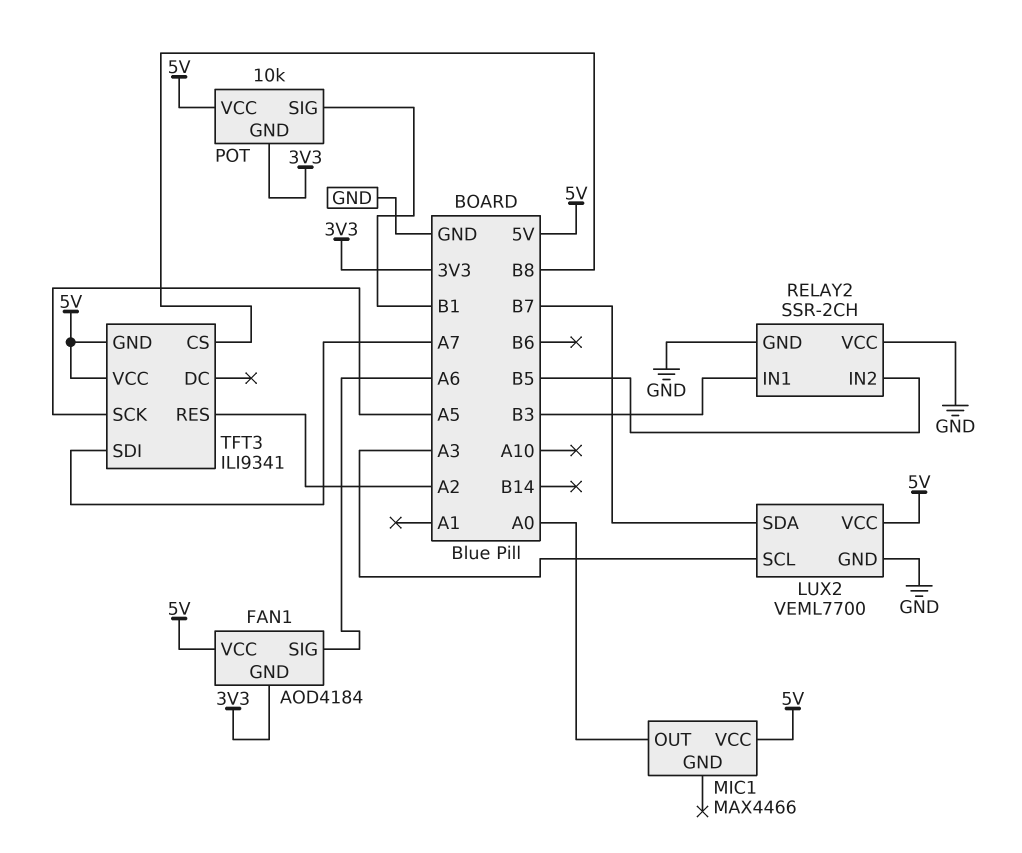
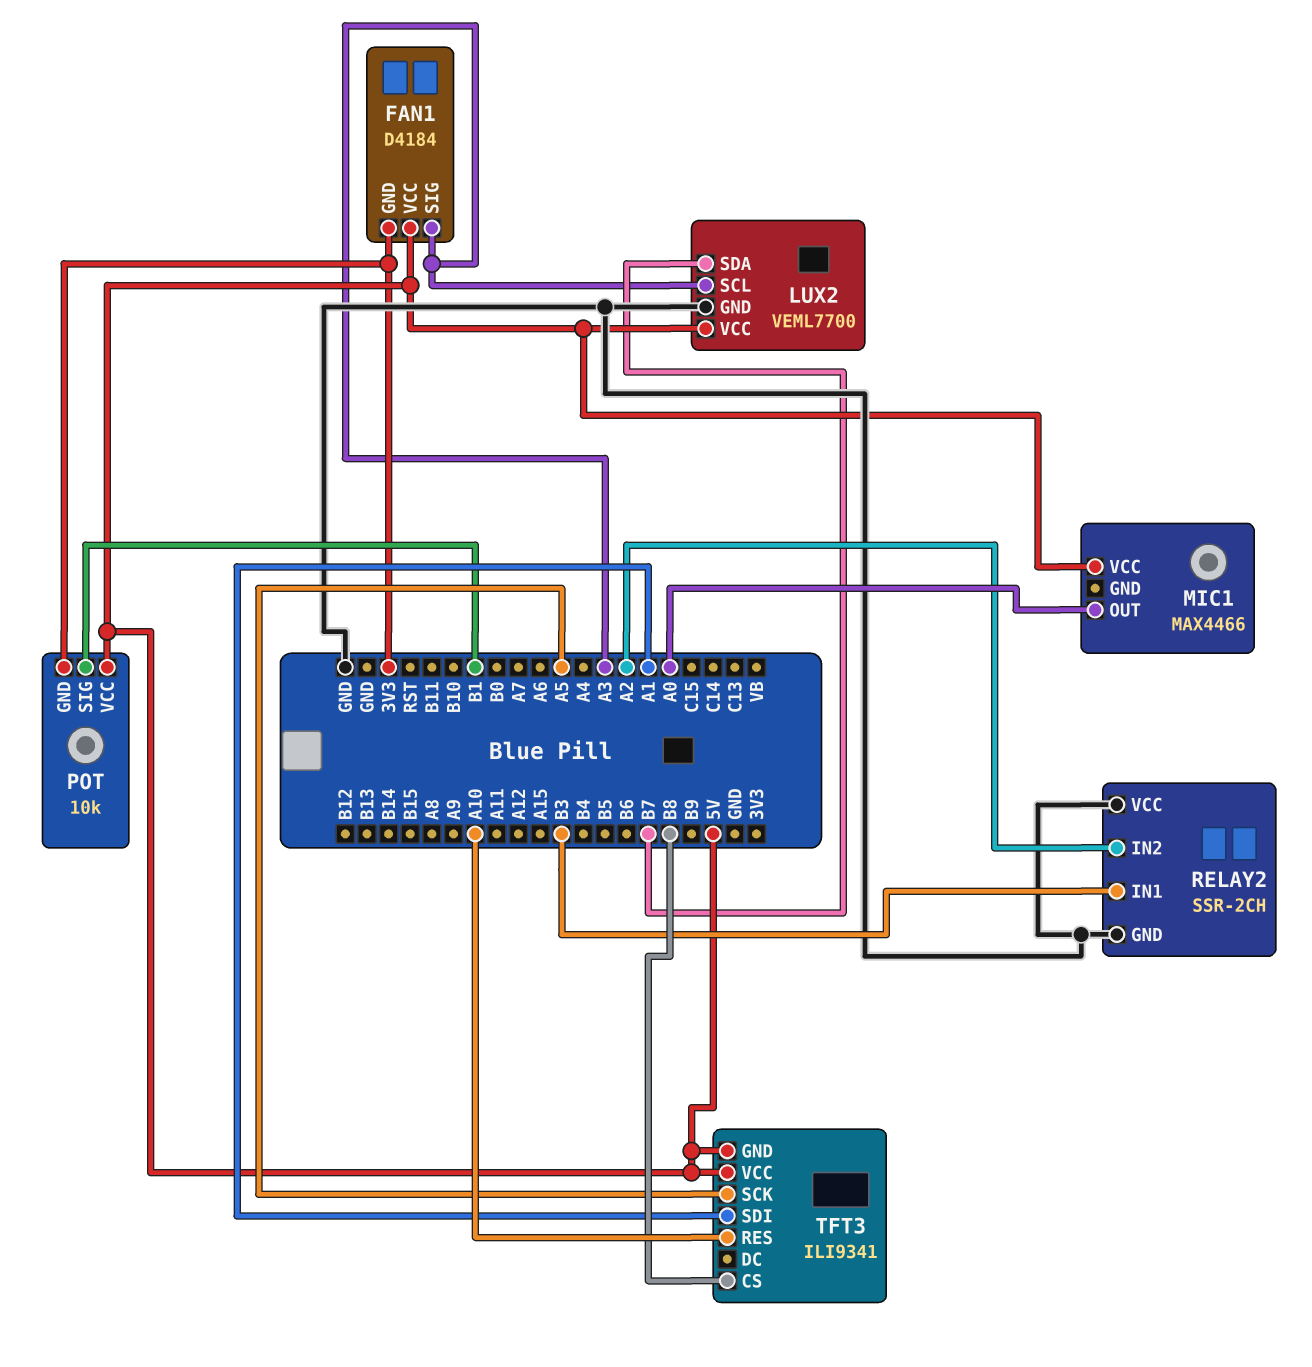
FAN1: AOD4184 -> D4184
FAN1 pin SIG: A6 -> A3
RELAY2 pin IN2: B5 -> A2
TFT3 pin RES: A2 -> A10
TFT3 pin SDI: A7 -> A1

